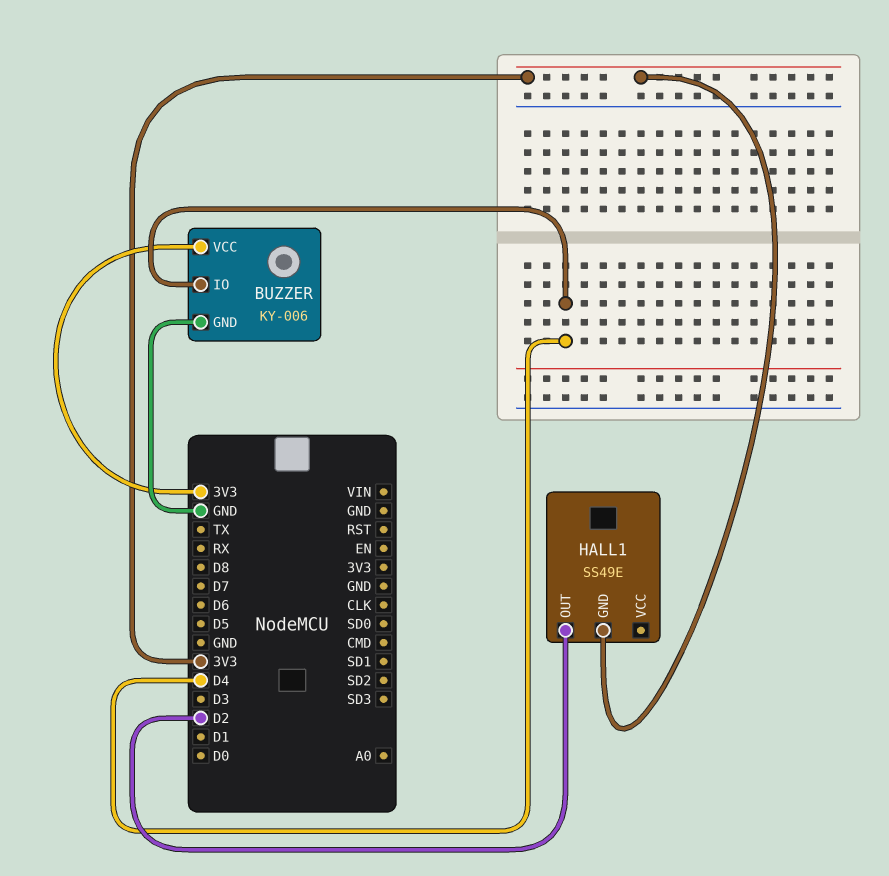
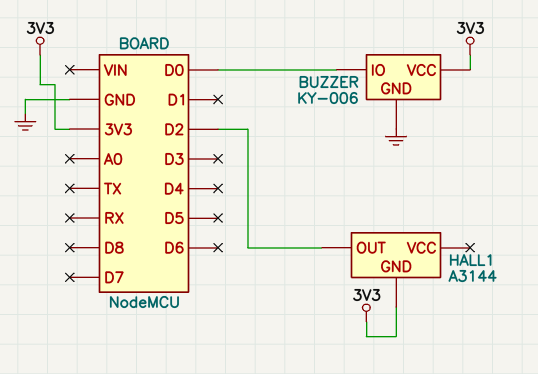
BUZZER pin IO: D4 -> D0
HALL1: SS49E -> A3144

